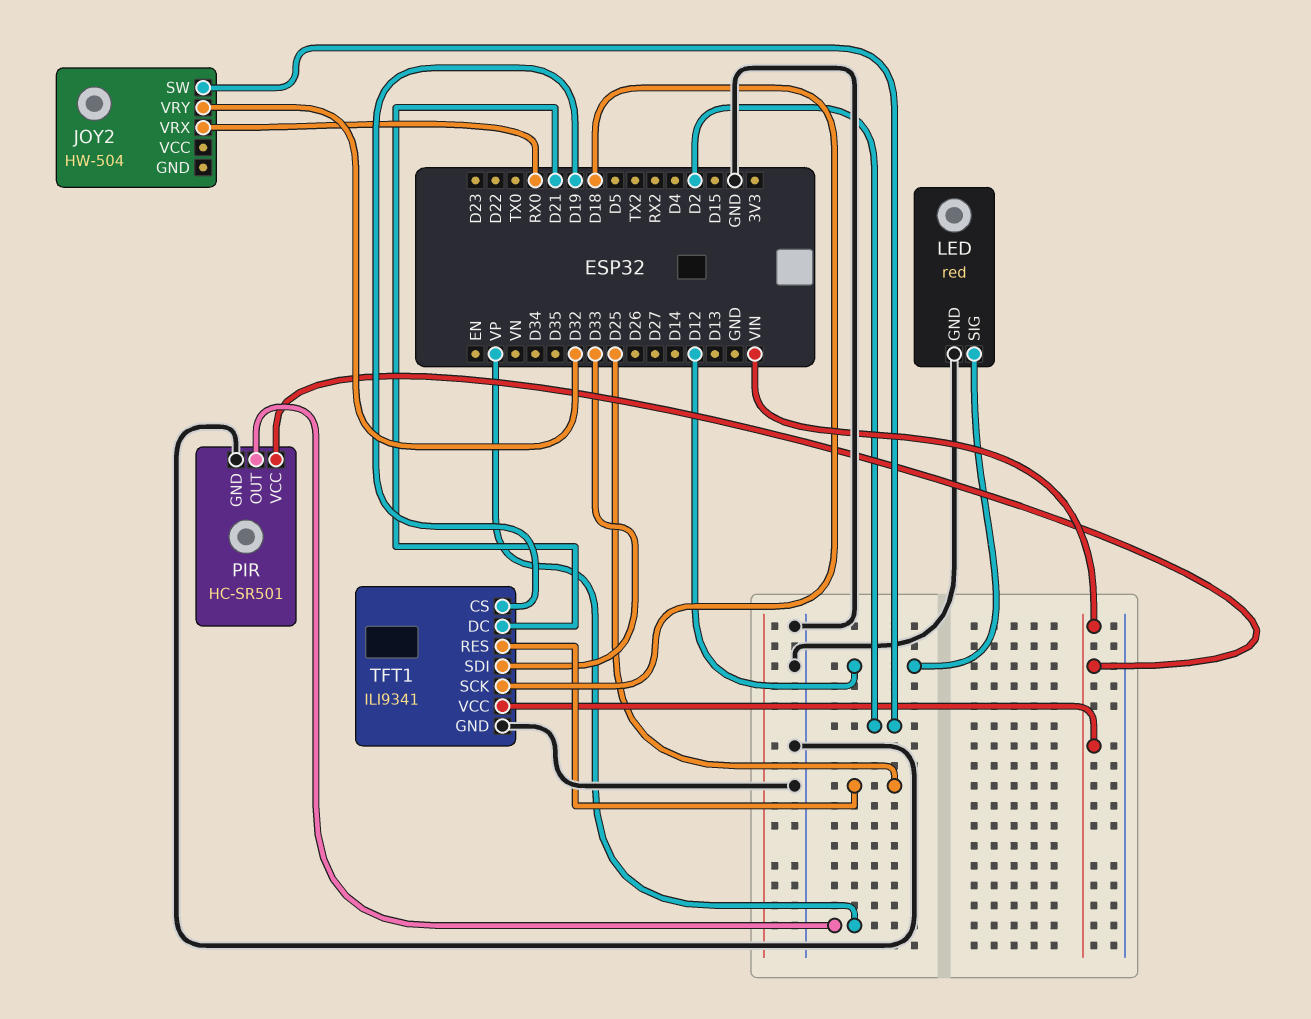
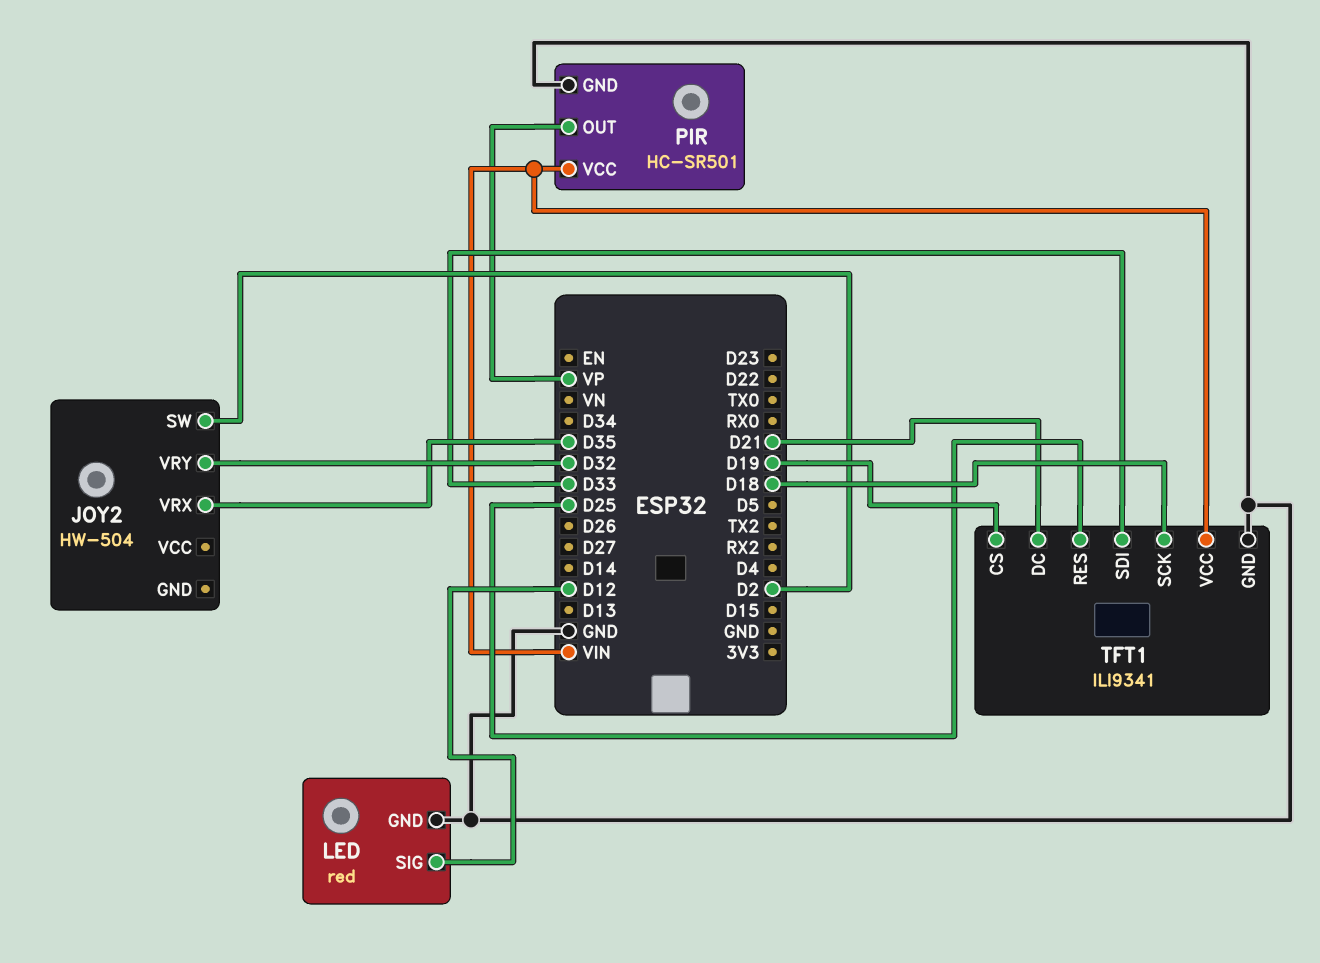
JOY2 pin VRX: RX0 -> D35

